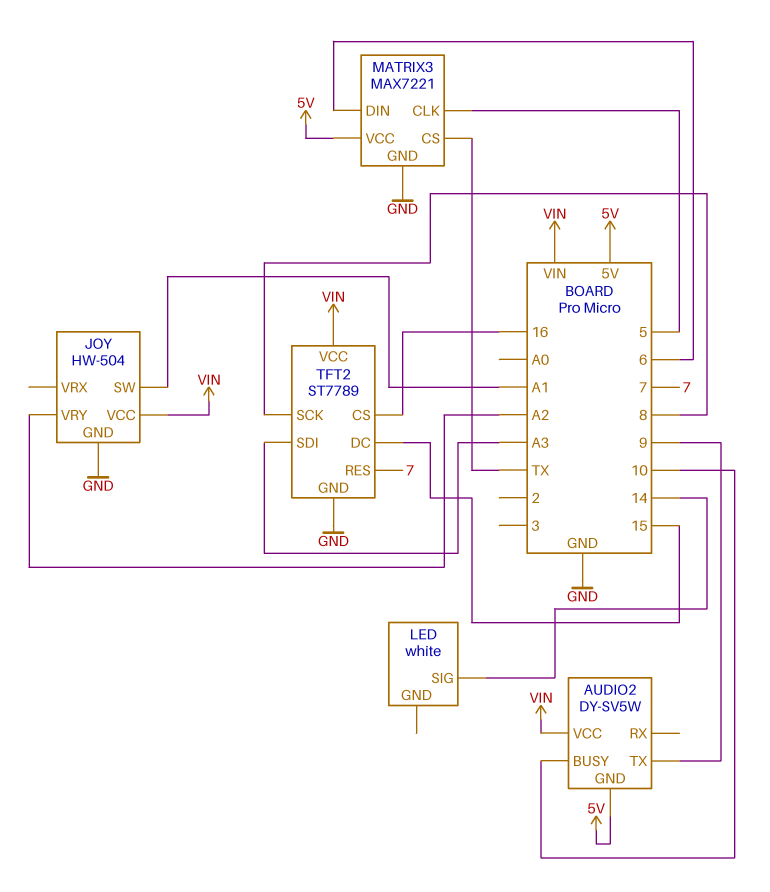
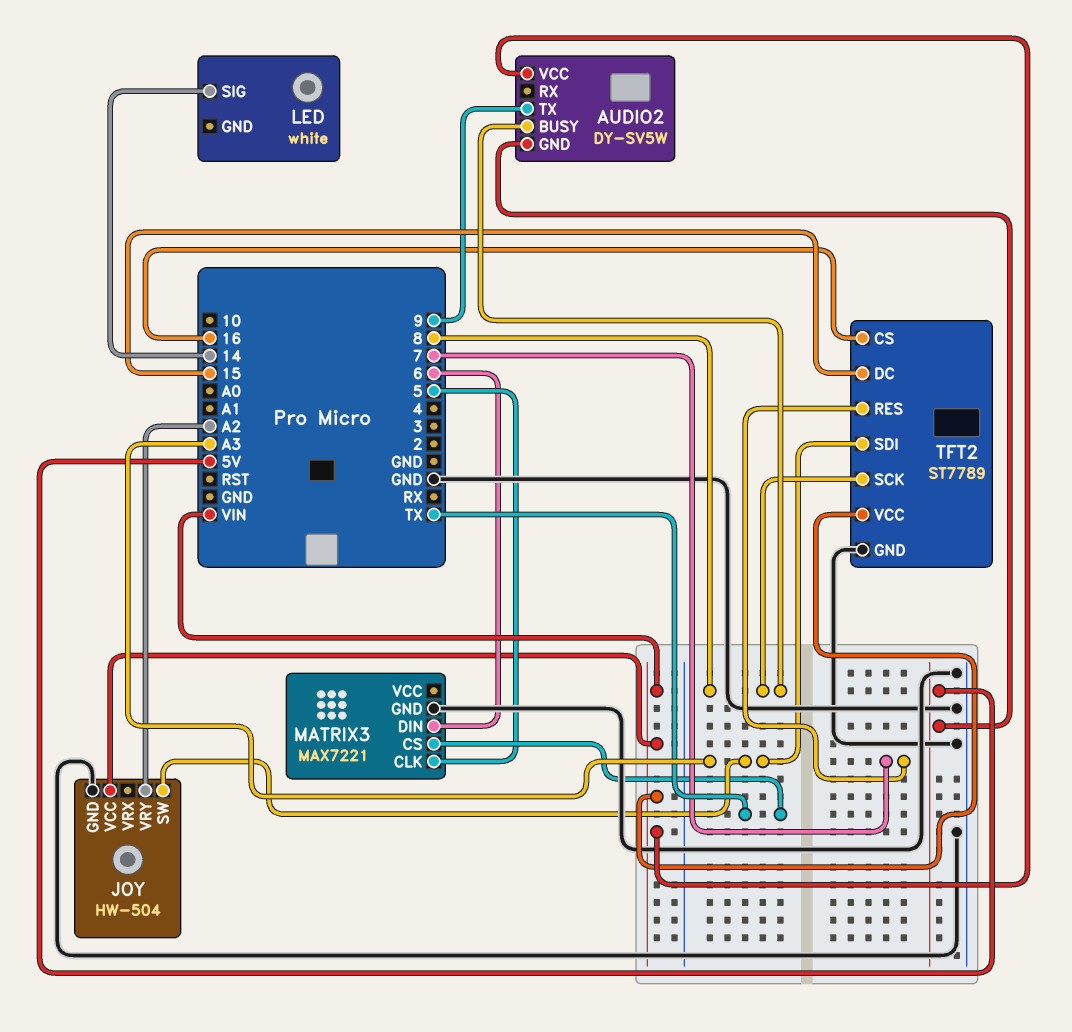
AUDIO2 pin BUSY: 10 -> 8
JOY pin SW: A1 -> A3
MATRIX3 pin VCC: 5V -> none

